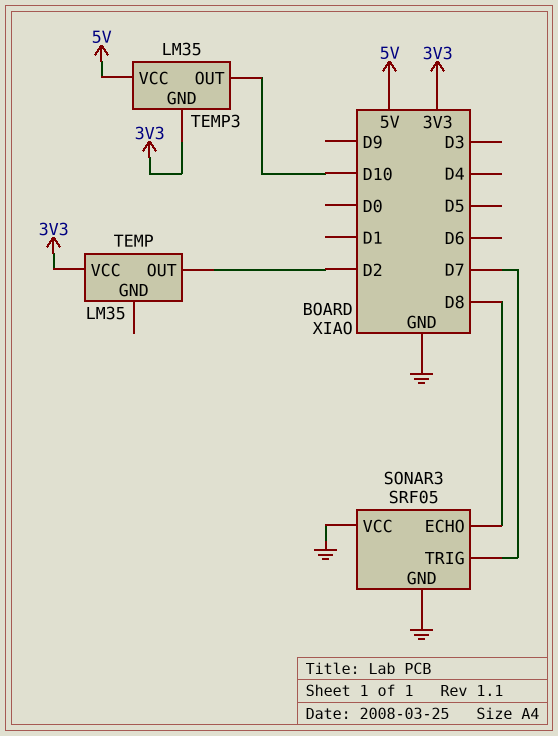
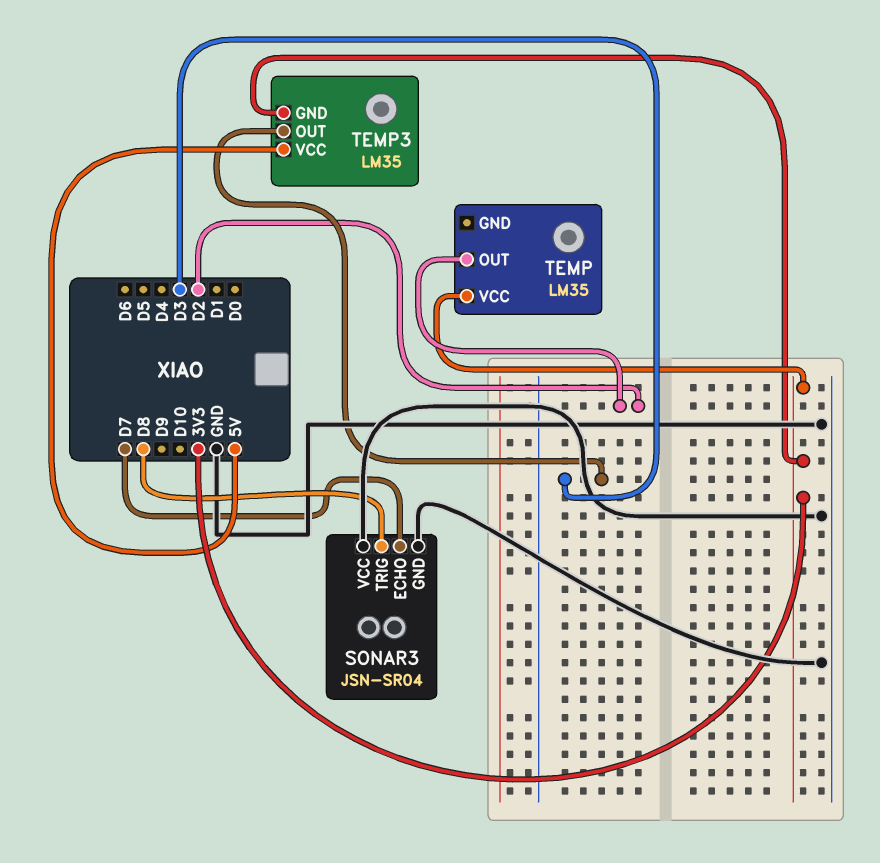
SONAR3: SRF05 -> JSN-SR04
SONAR3 pin ECHO: D8 -> D7
SONAR3 pin TRIG: D7 -> D8
TEMP3 pin OUT: D10 -> D3

